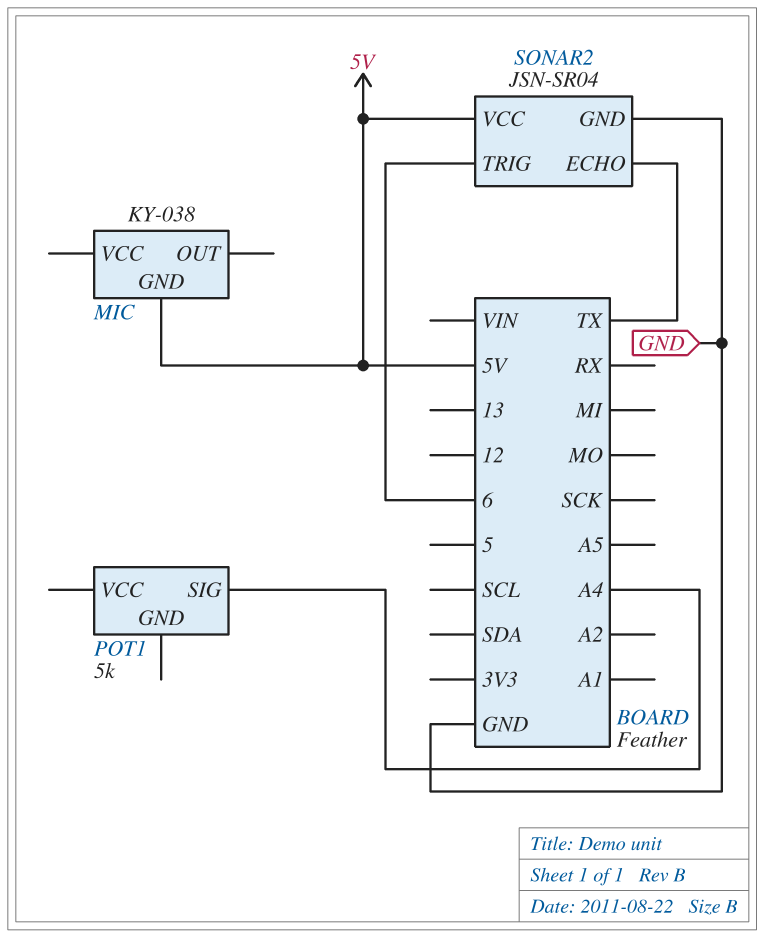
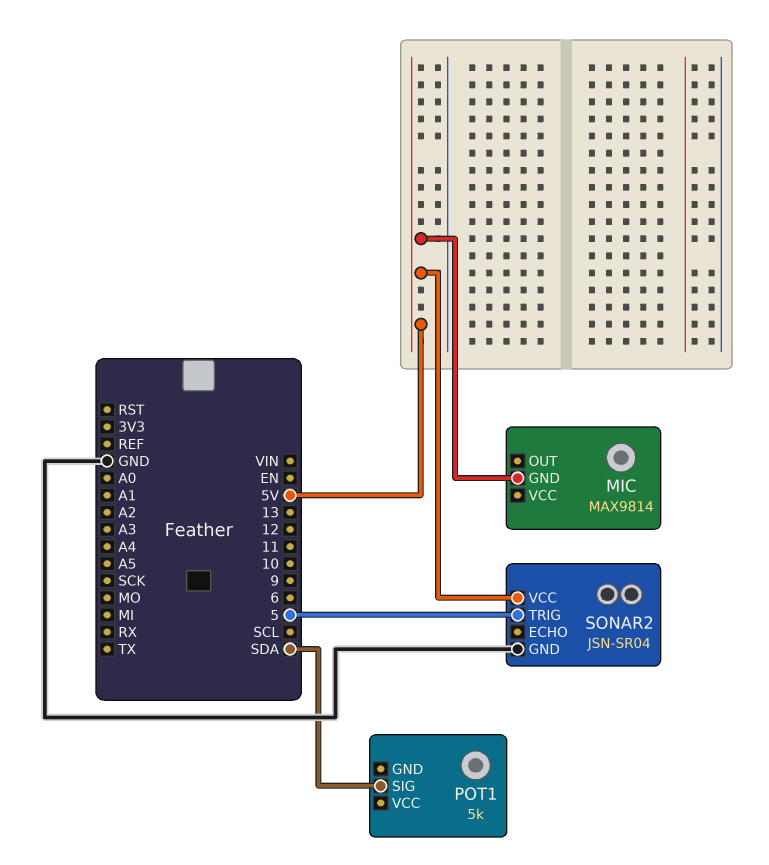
MIC: KY-038 -> MAX9814
POT1 pin SIG: A4 -> SDA
SONAR2 pin ECHO: TX -> none
SONAR2 pin TRIG: 6 -> 5

